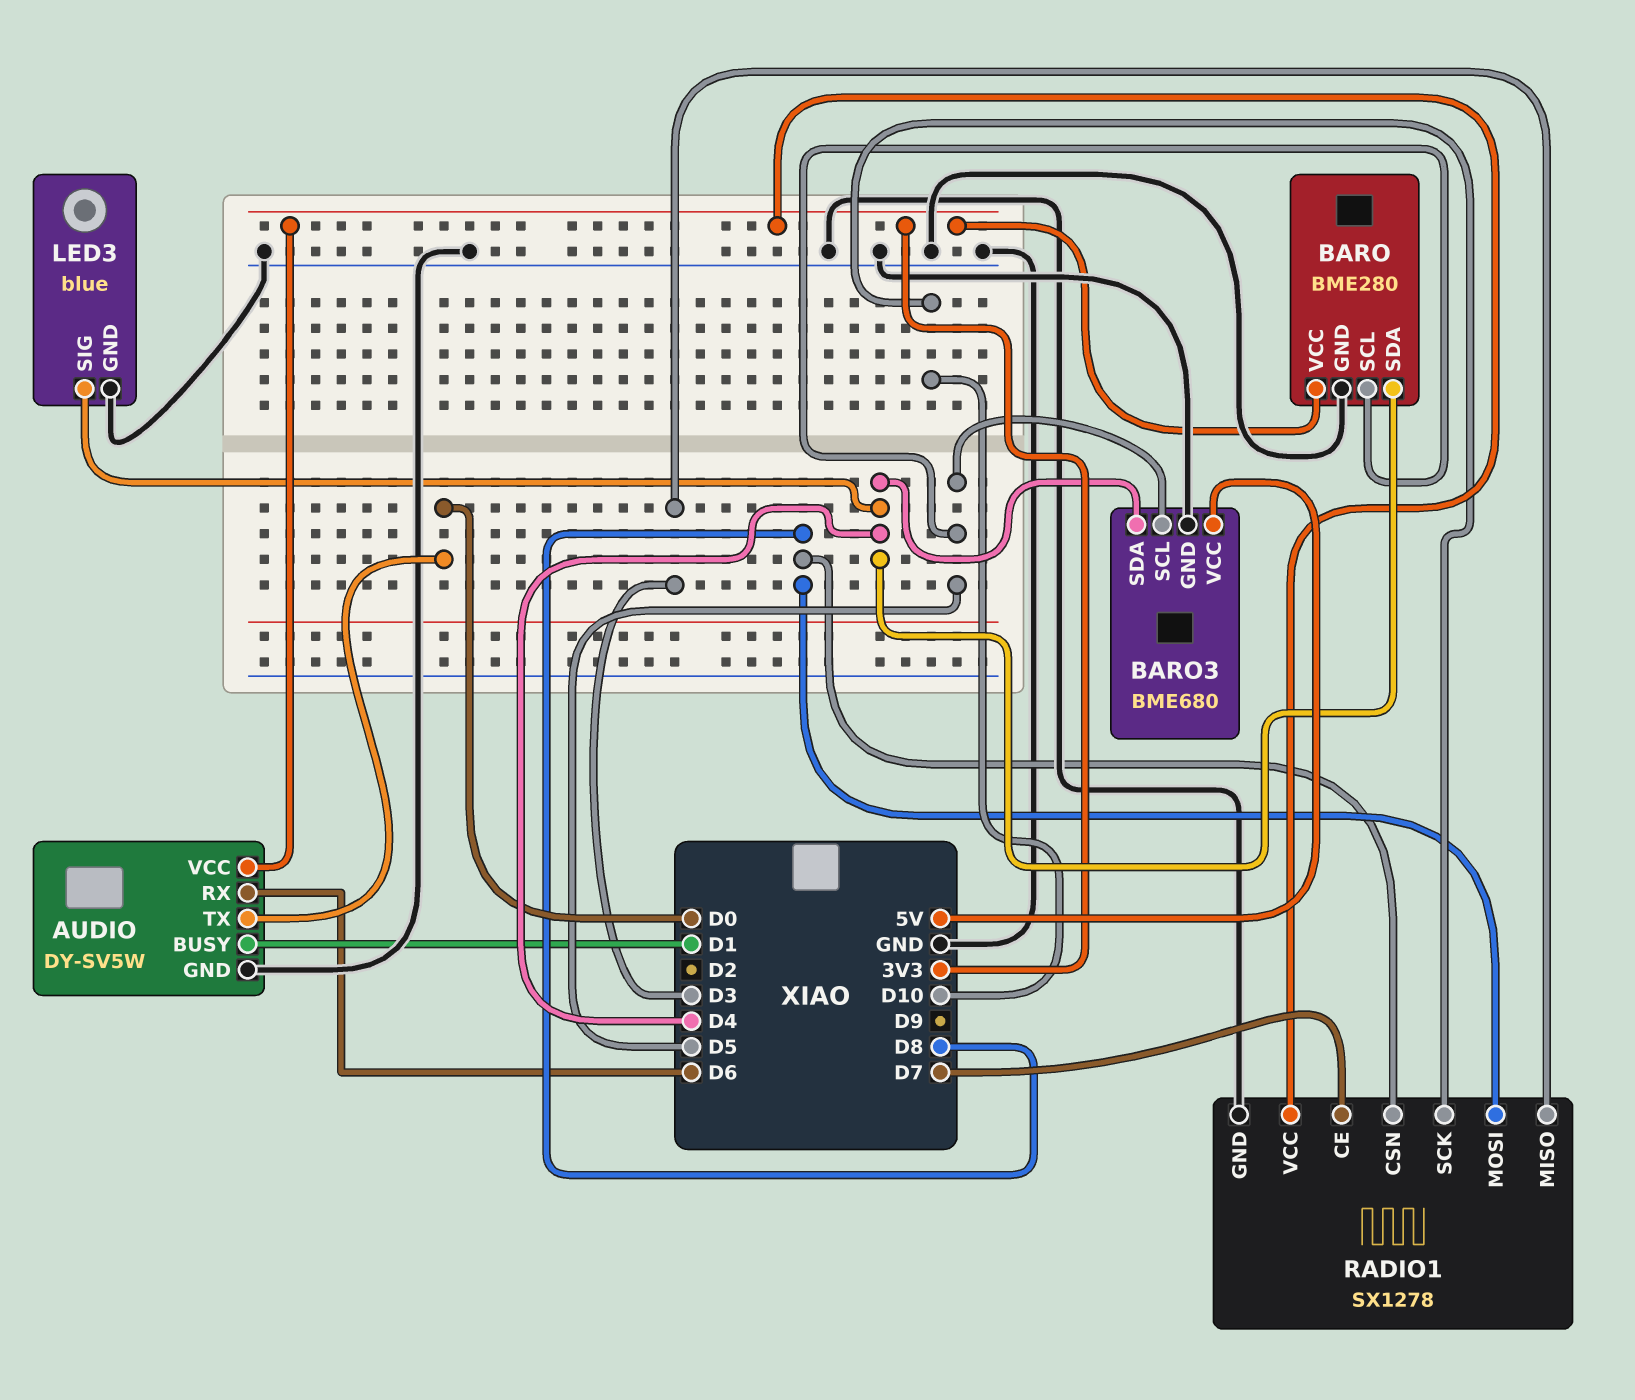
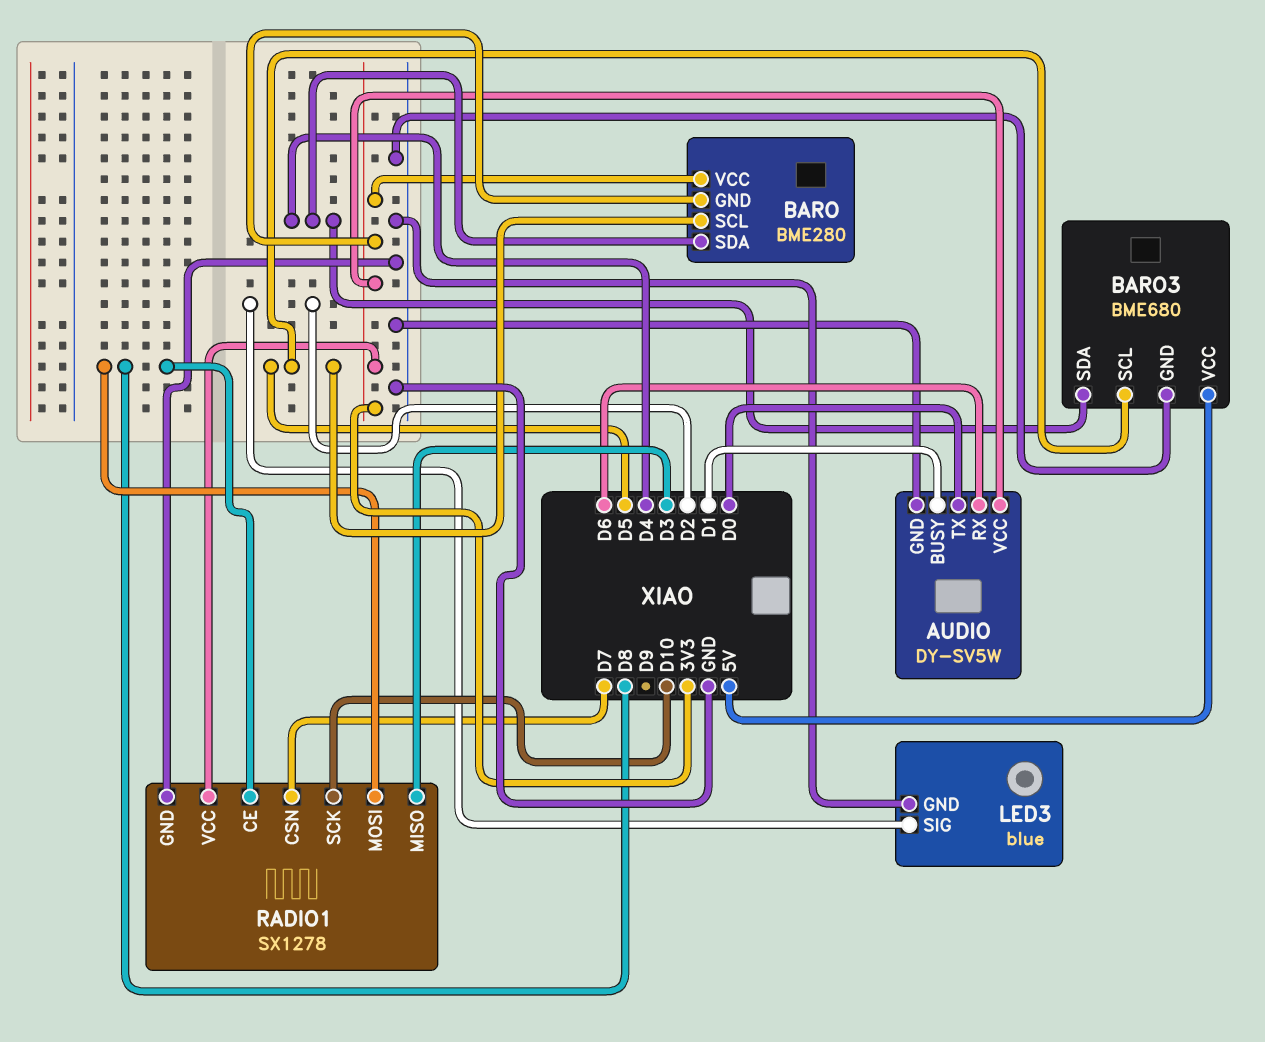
BARO pin GND: GND -> 3V3
LED3 pin SIG: D4 -> D2
RADIO1 pin CE: D7 -> D8
RADIO1 pin CSN: D8 -> D7

